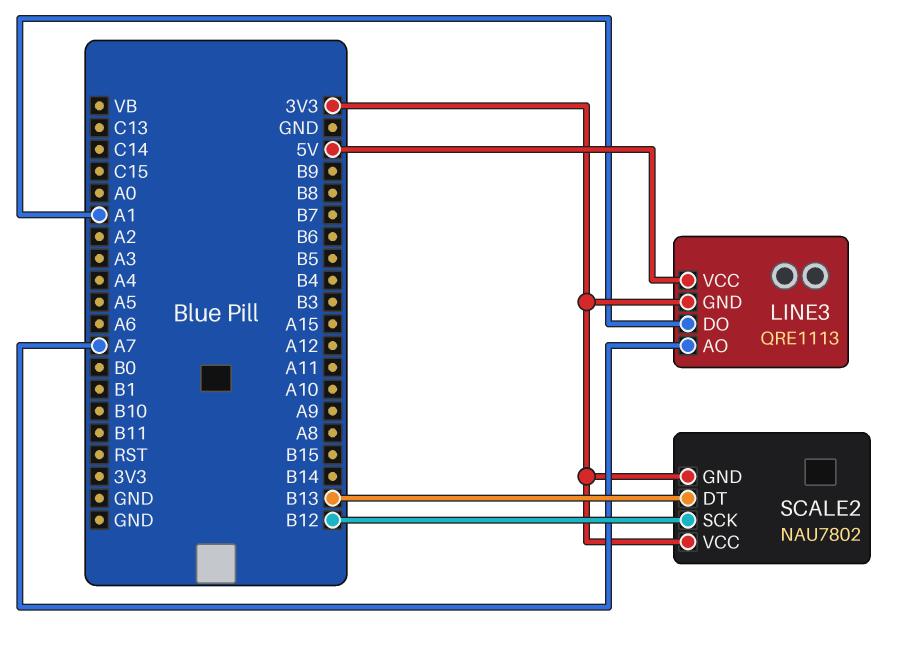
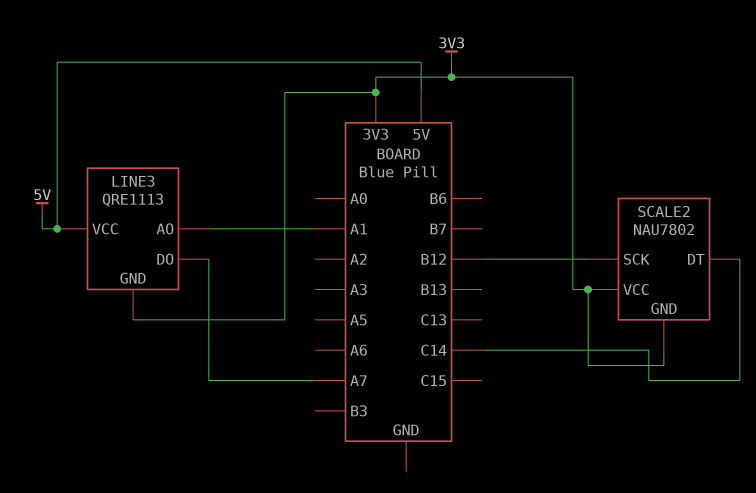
LINE3 pin AO: A7 -> A1
LINE3 pin DO: A1 -> A7
SCALE2 pin DT: B13 -> C14

